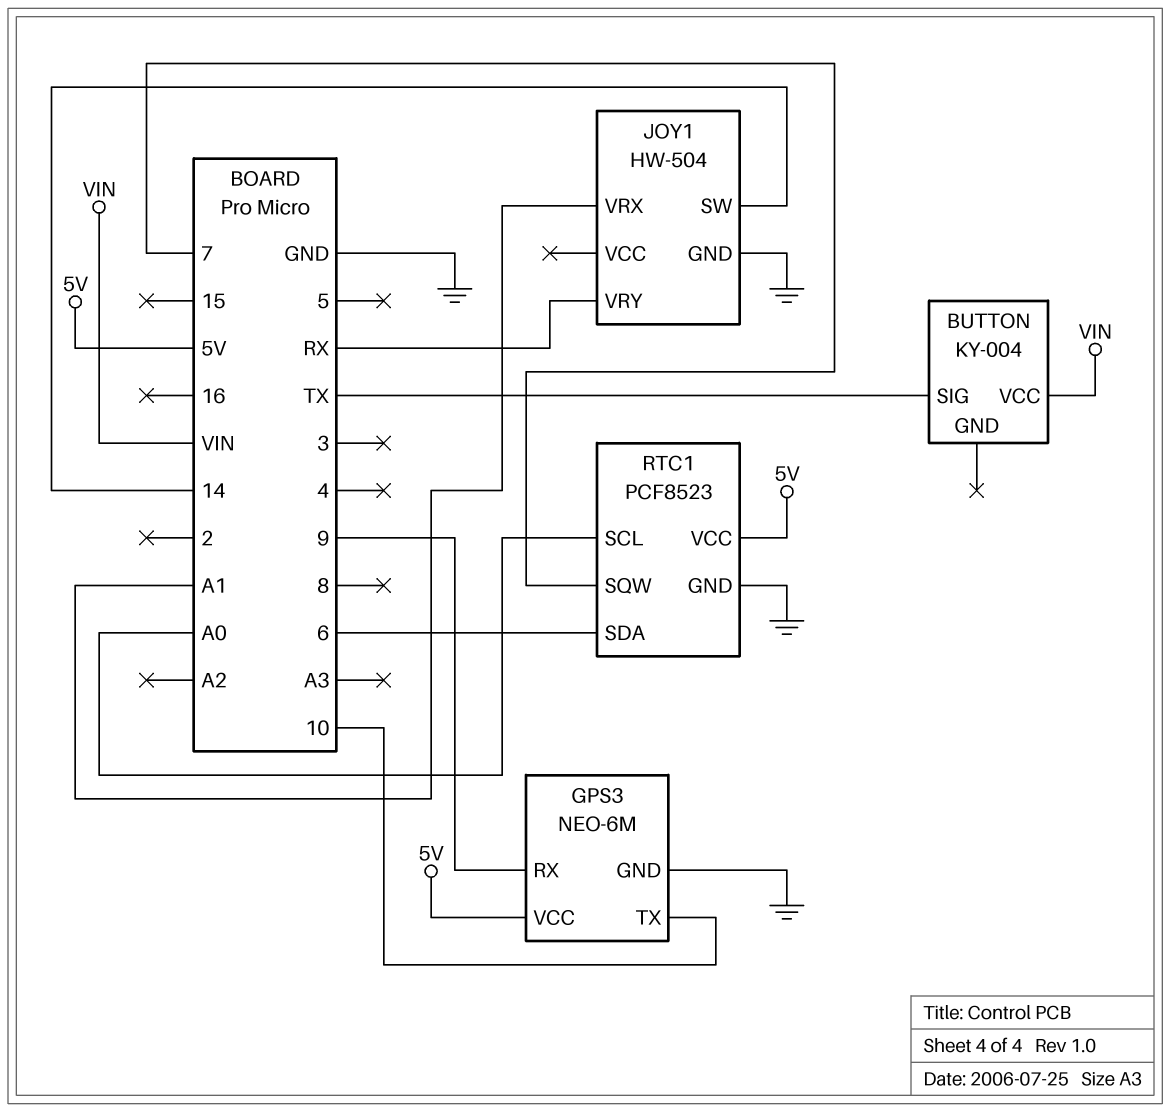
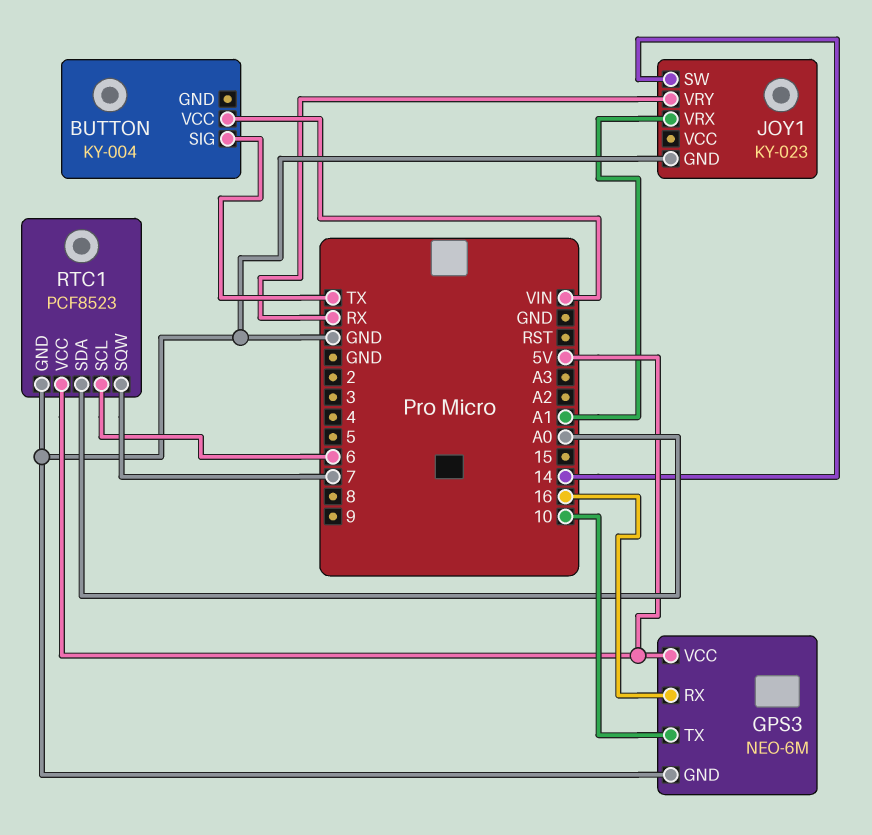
GPS3 pin RX: 9 -> 16
JOY1: HW-504 -> KY-023
RTC1 pin SCL: A0 -> 6
RTC1 pin SDA: 6 -> A0

